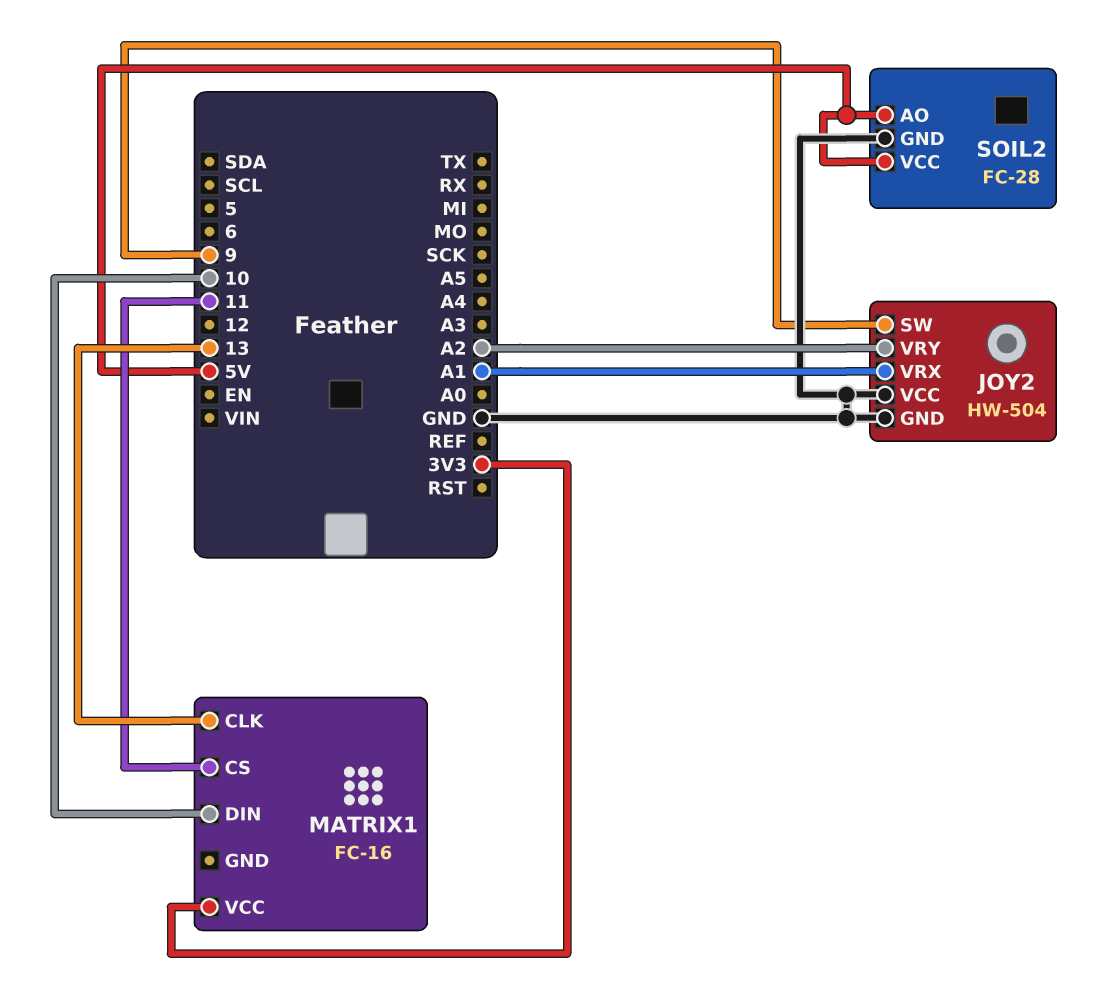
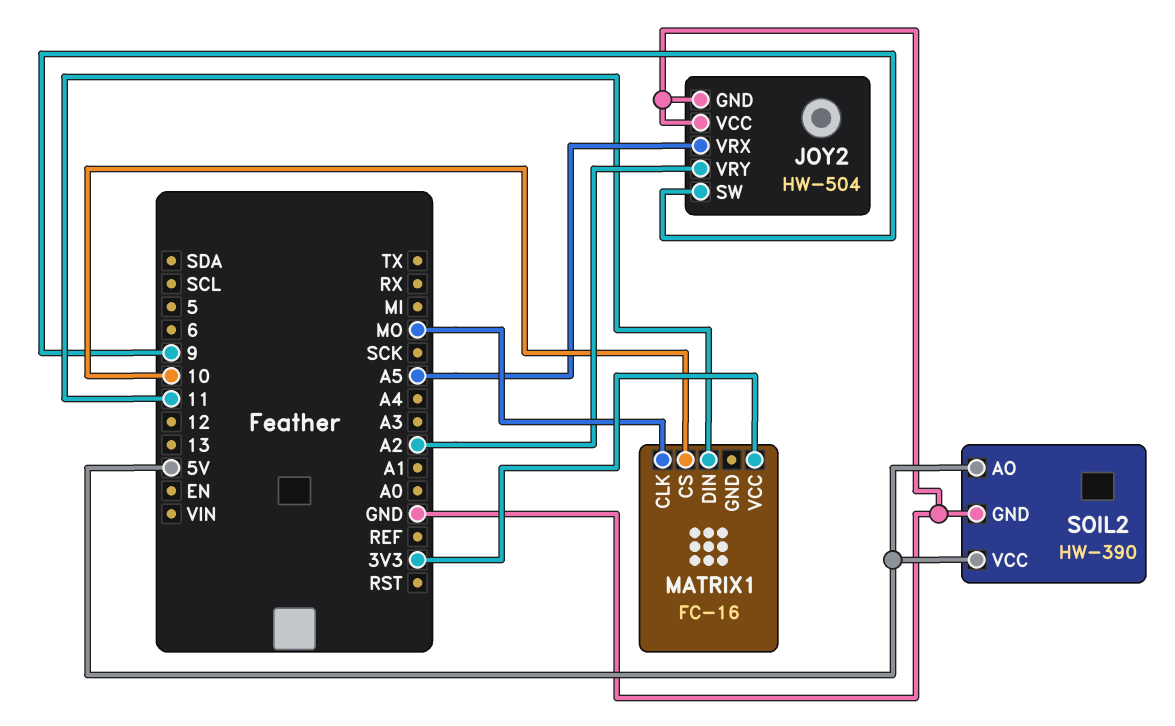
JOY2 pin VRX: A1 -> A5
MATRIX1 pin CLK: 13 -> MO
MATRIX1 pin CS: 11 -> 10
MATRIX1 pin DIN: 10 -> 11
SOIL2: FC-28 -> HW-390

